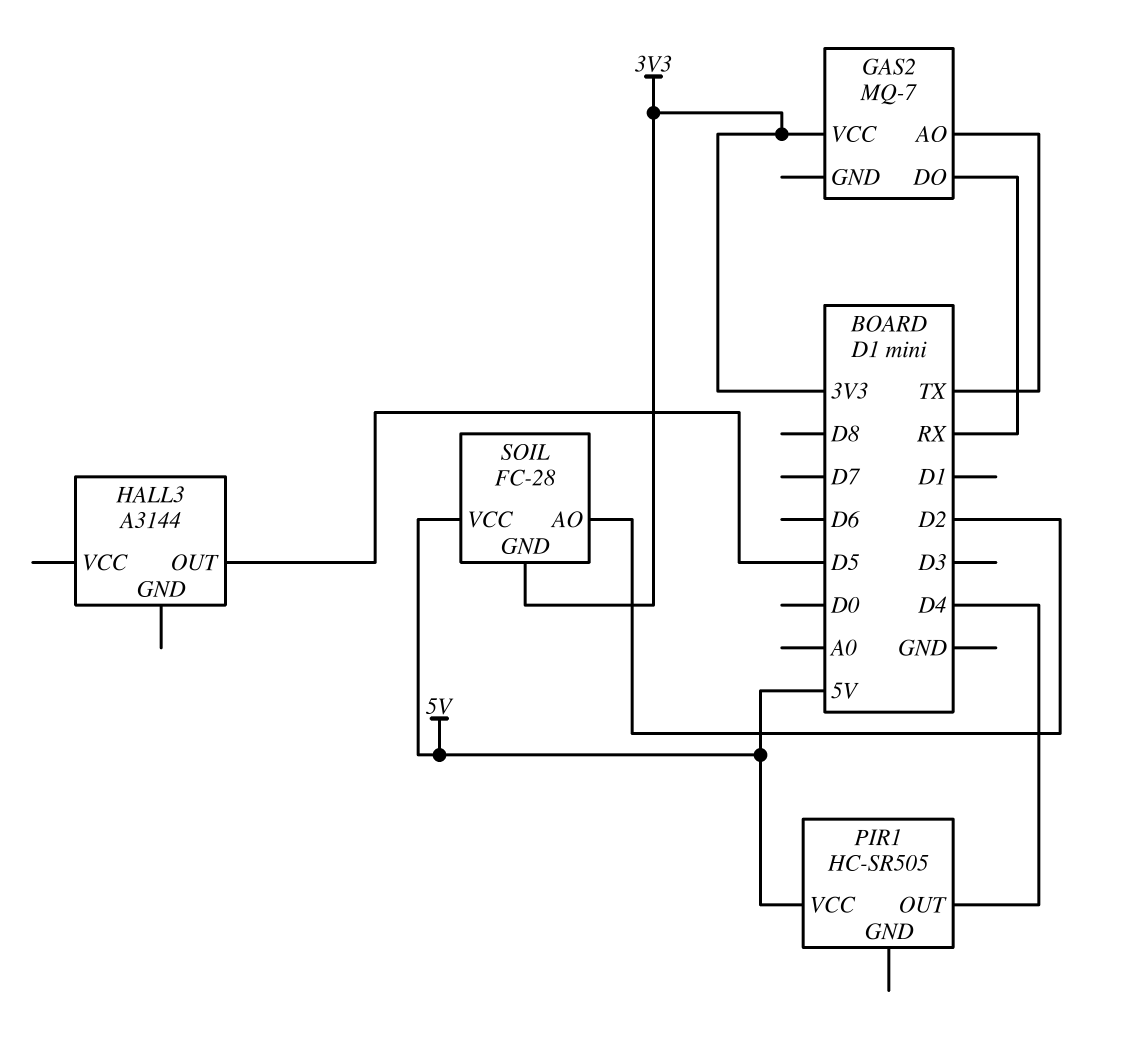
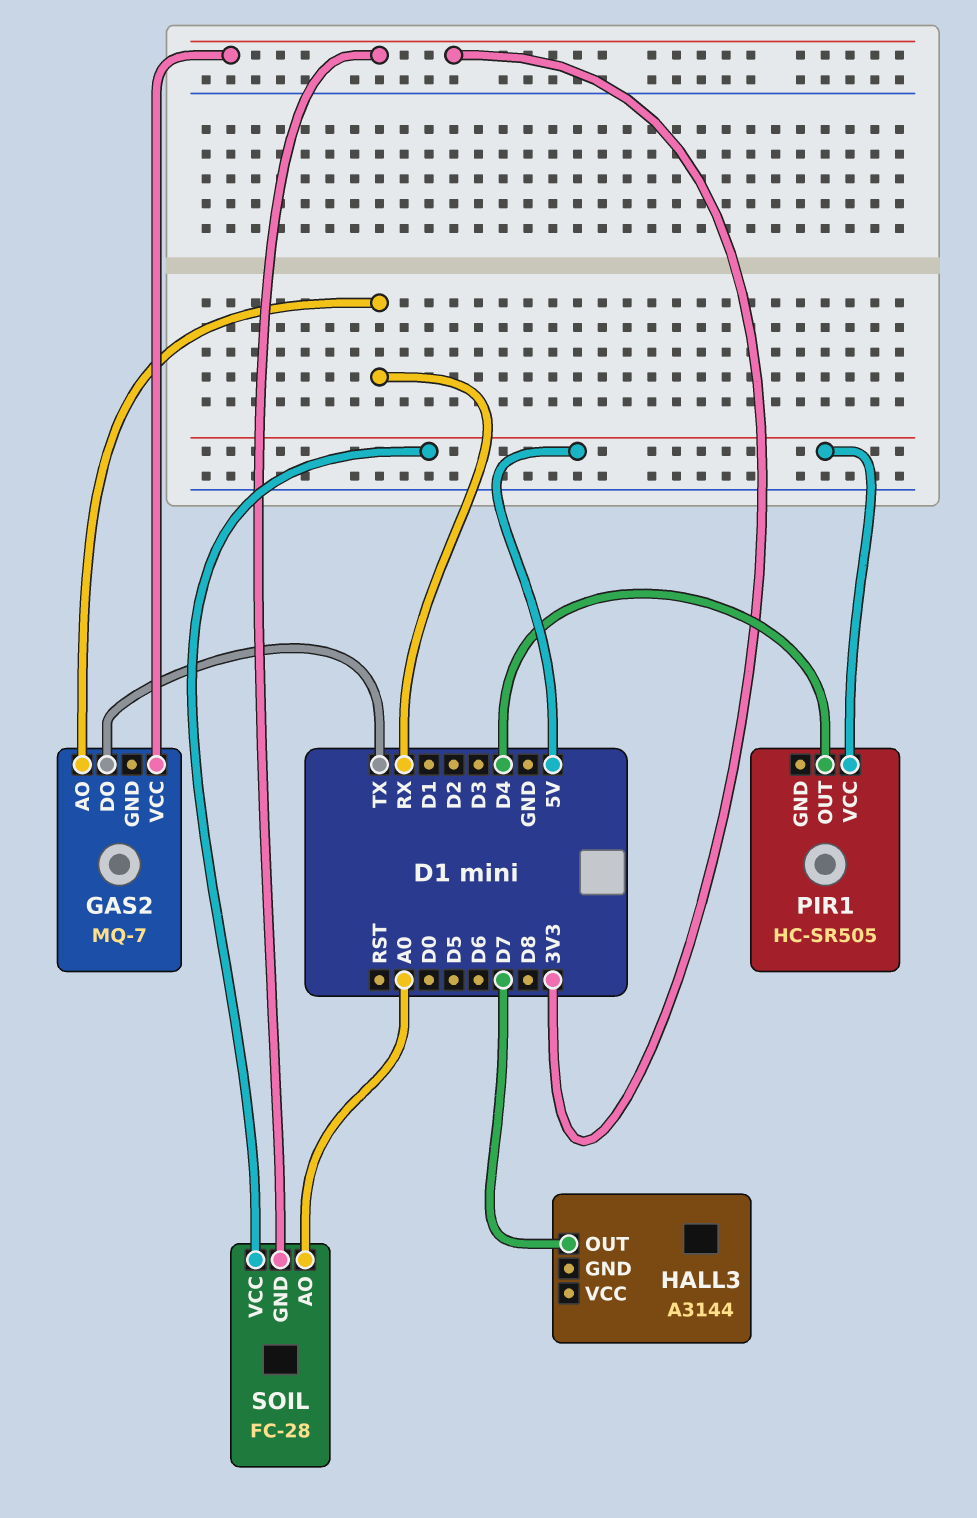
GAS2 pin AO: TX -> RX
GAS2 pin DO: RX -> TX
HALL3 pin OUT: D5 -> D7
SOIL pin AO: D2 -> A0

